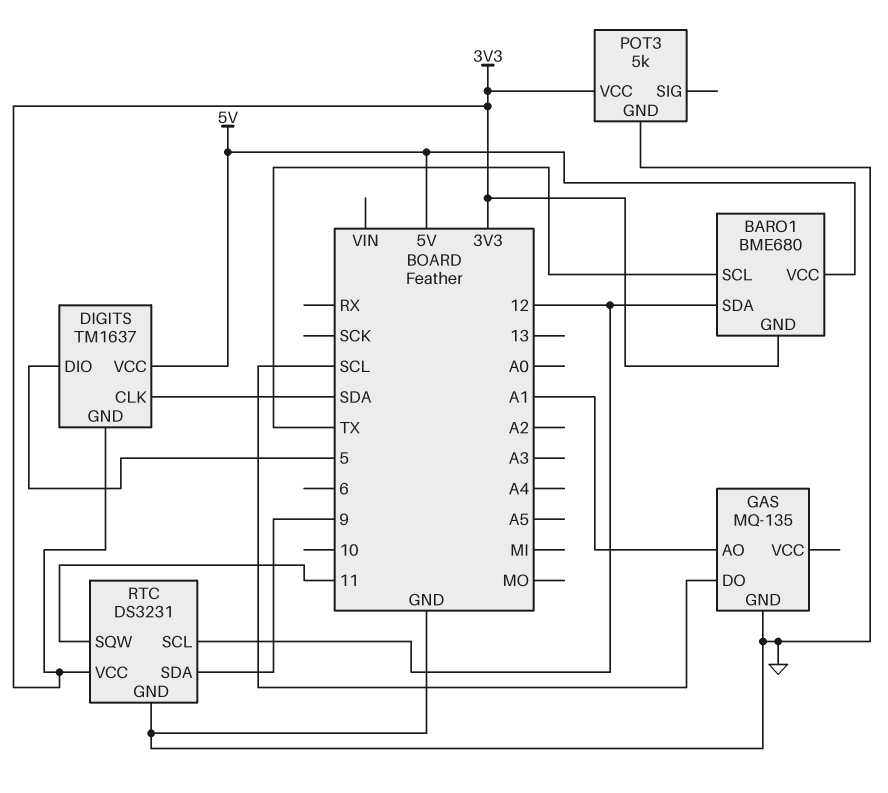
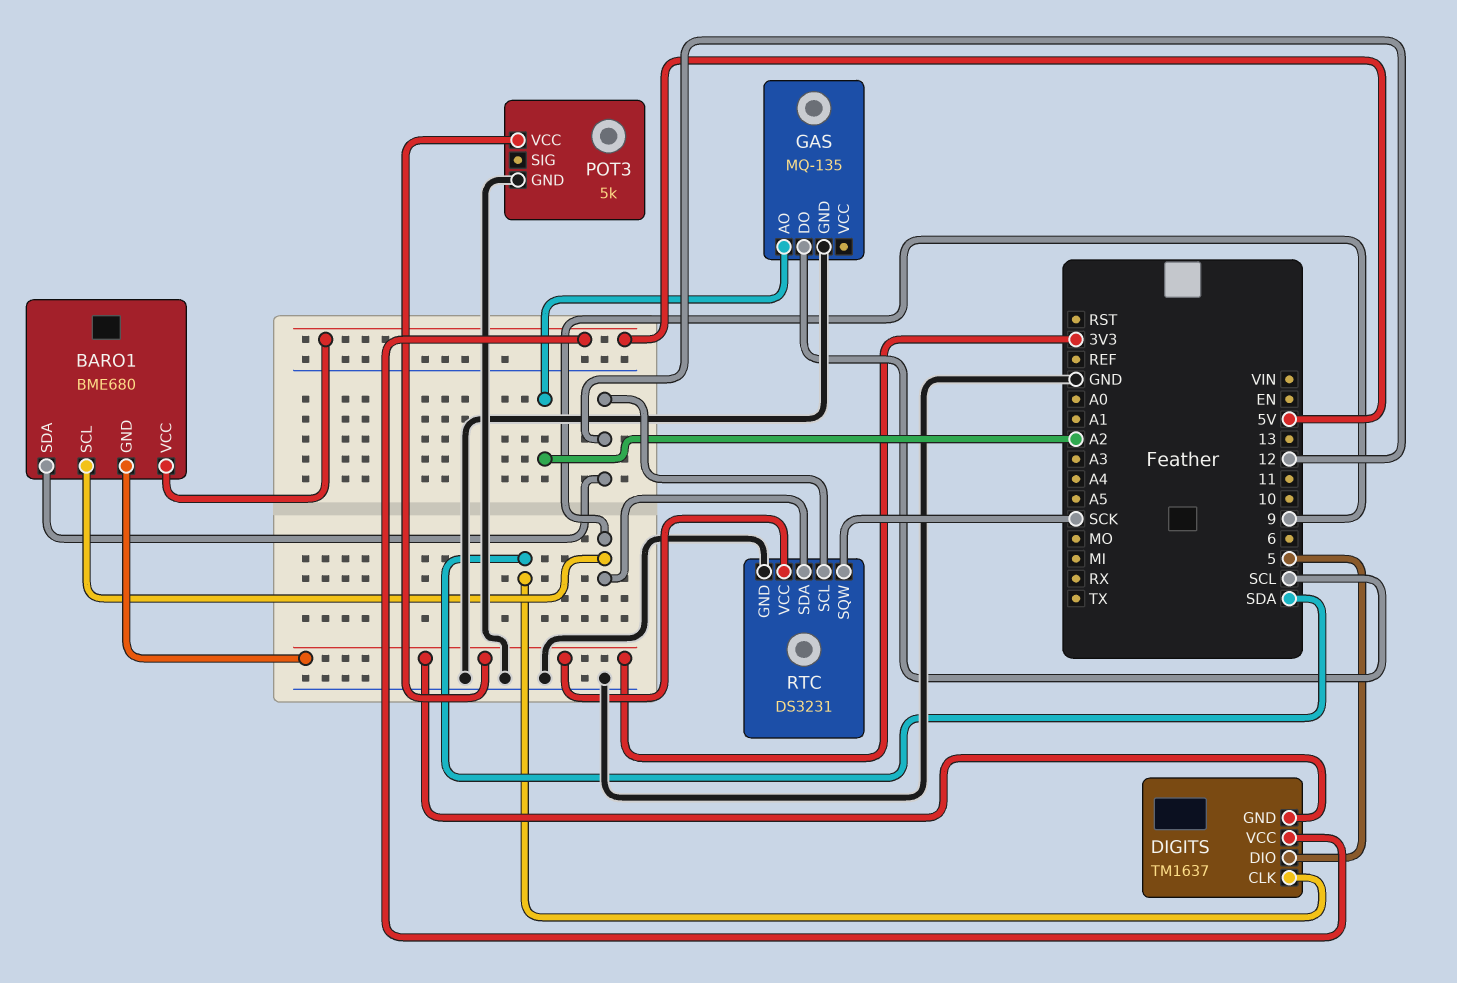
BARO1 pin SCL: TX -> 9
GAS pin AO: A1 -> A2
RTC pin SQW: 11 -> SCK

